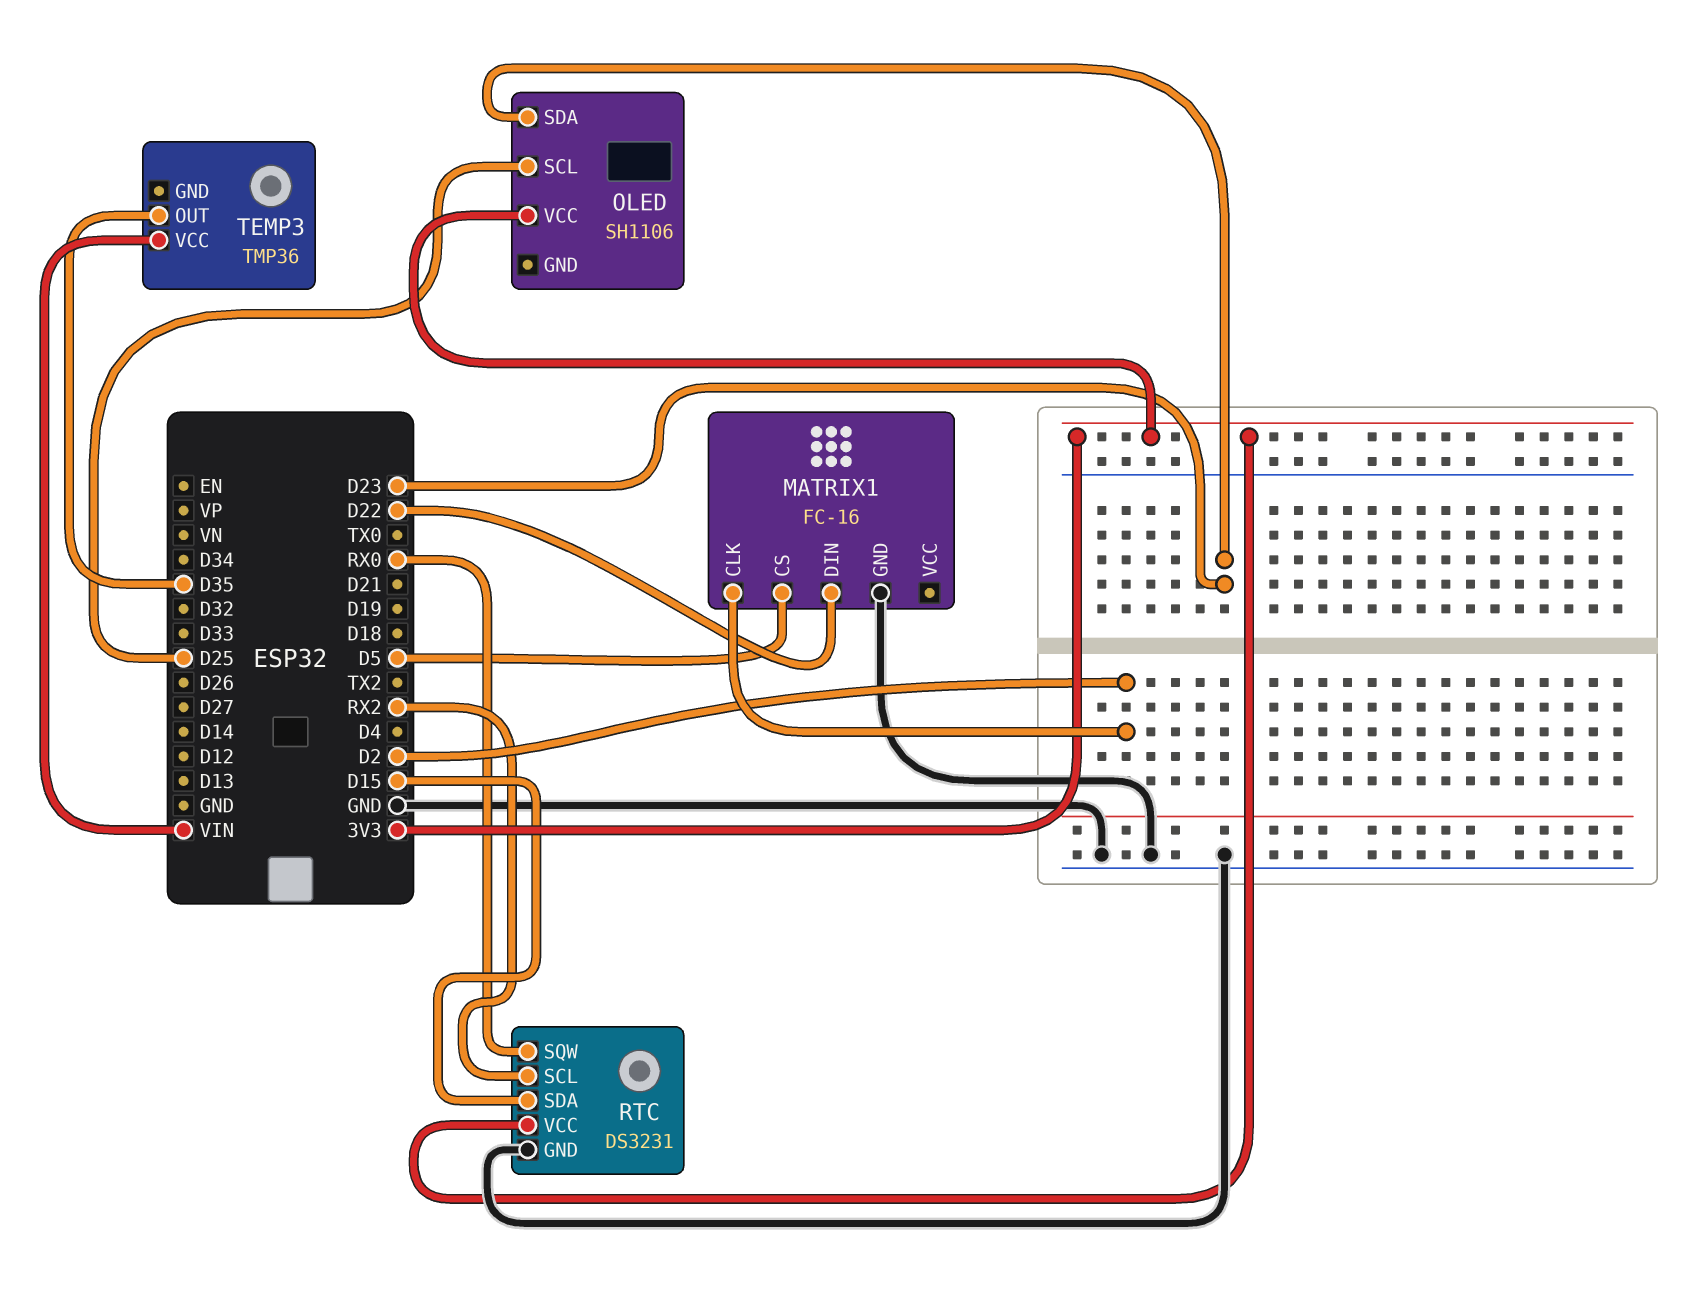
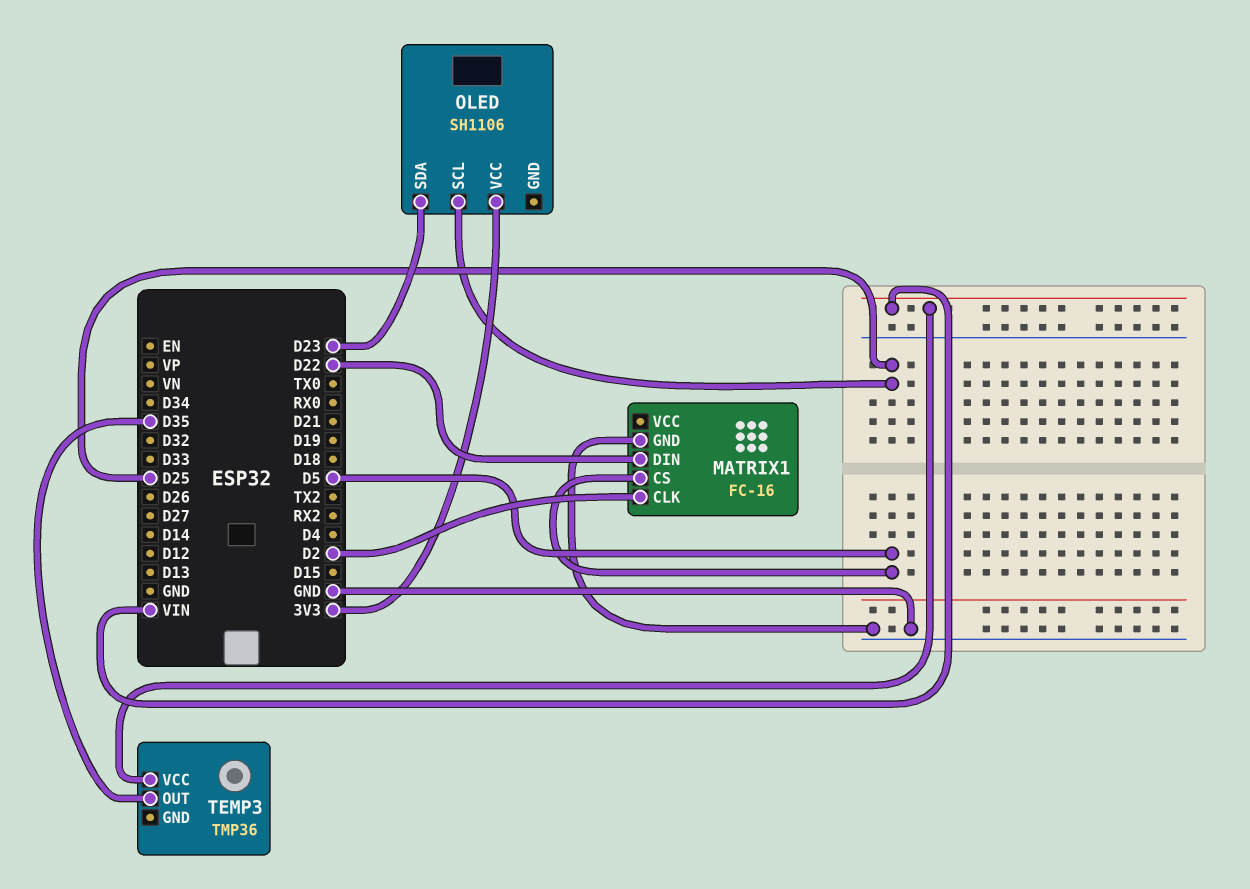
RTC: DS3231 -> none
RTC pin GND: GND -> none
RTC pin SCL: RX2 -> none
RTC pin SDA: D15 -> none
RTC pin SQW: RX0 -> none
RTC pin VCC: 3V3 -> none

